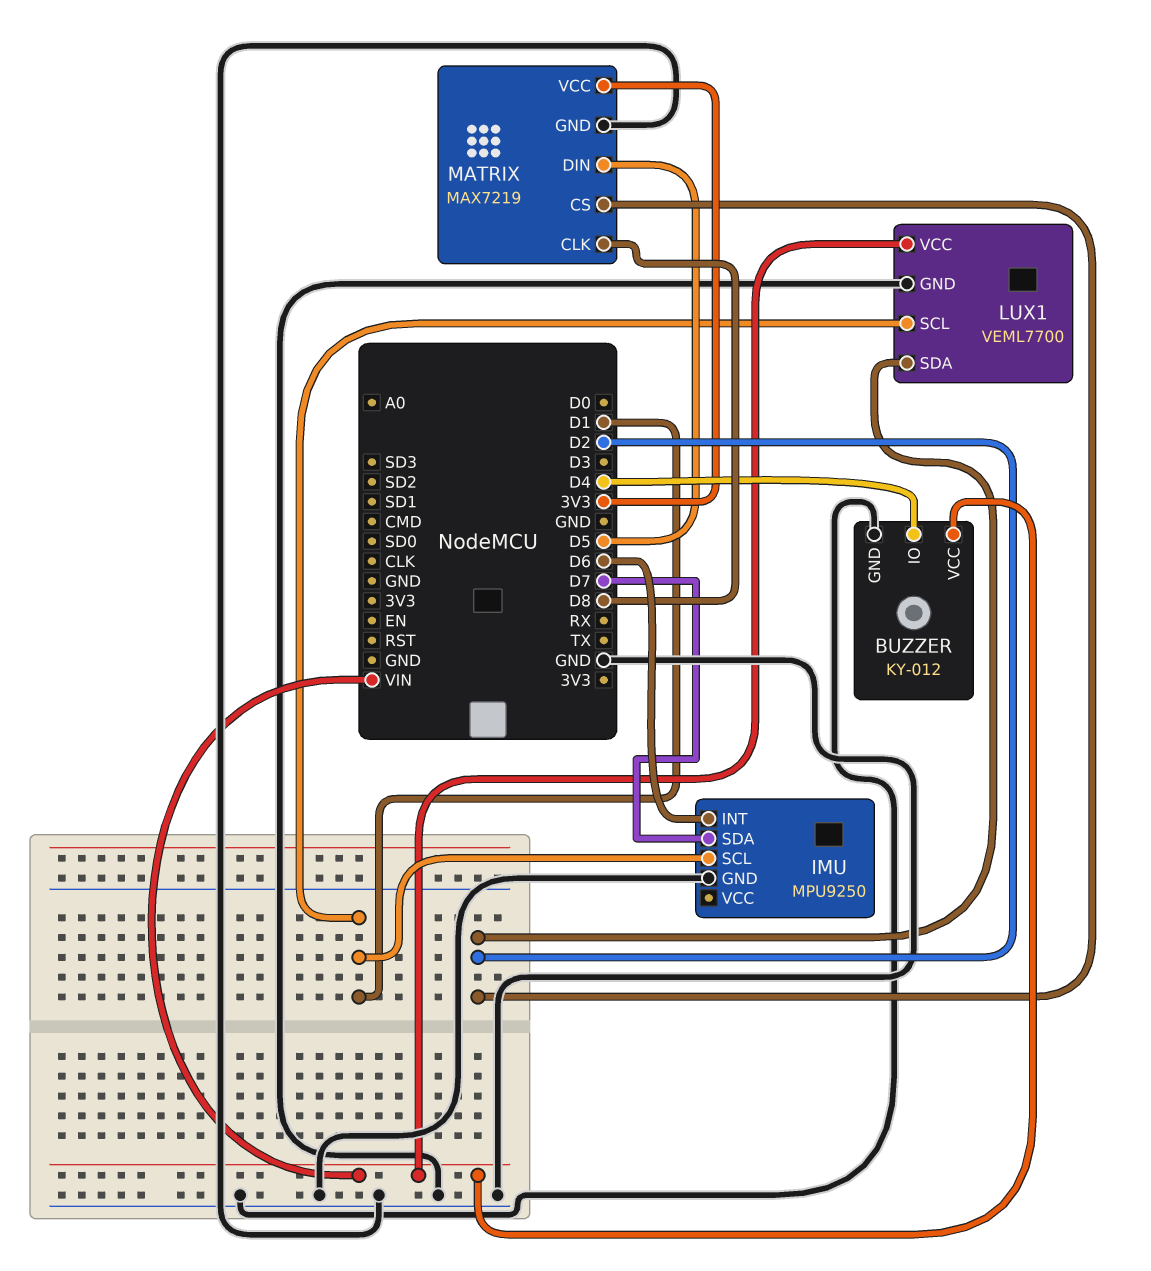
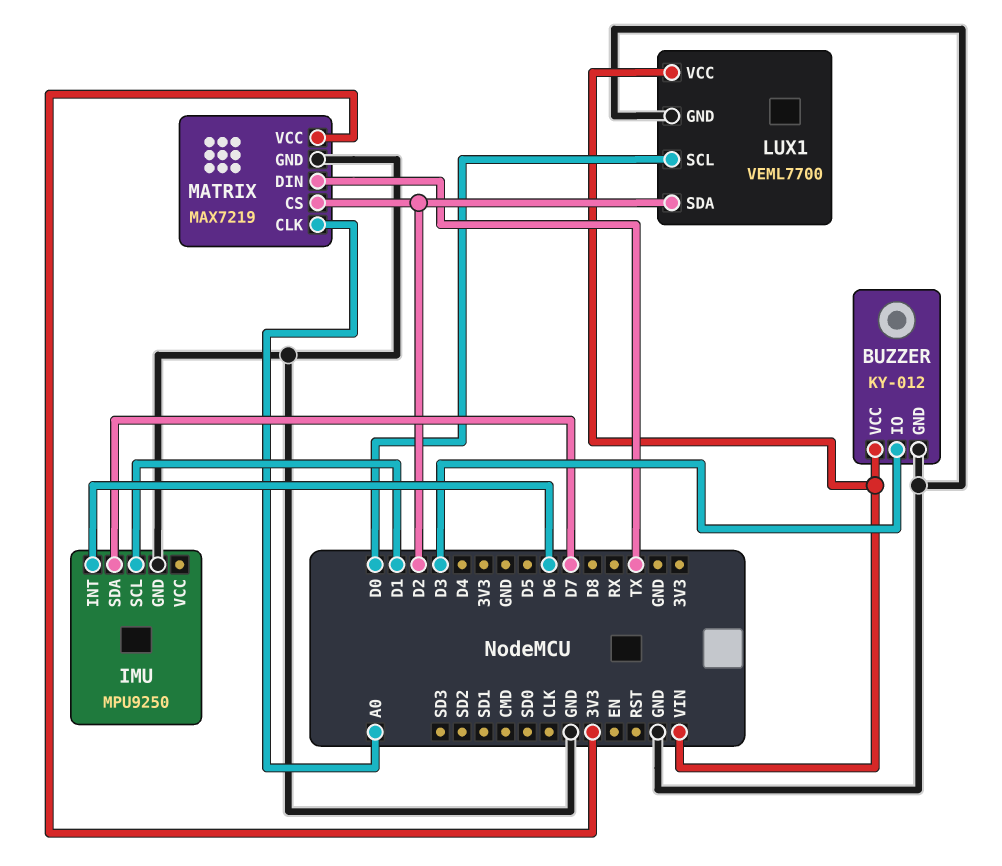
BUZZER pin IO: D4 -> D3
LUX1 pin SCL: D1 -> D0
MATRIX pin CLK: D8 -> A0
MATRIX pin DIN: D5 -> TX

